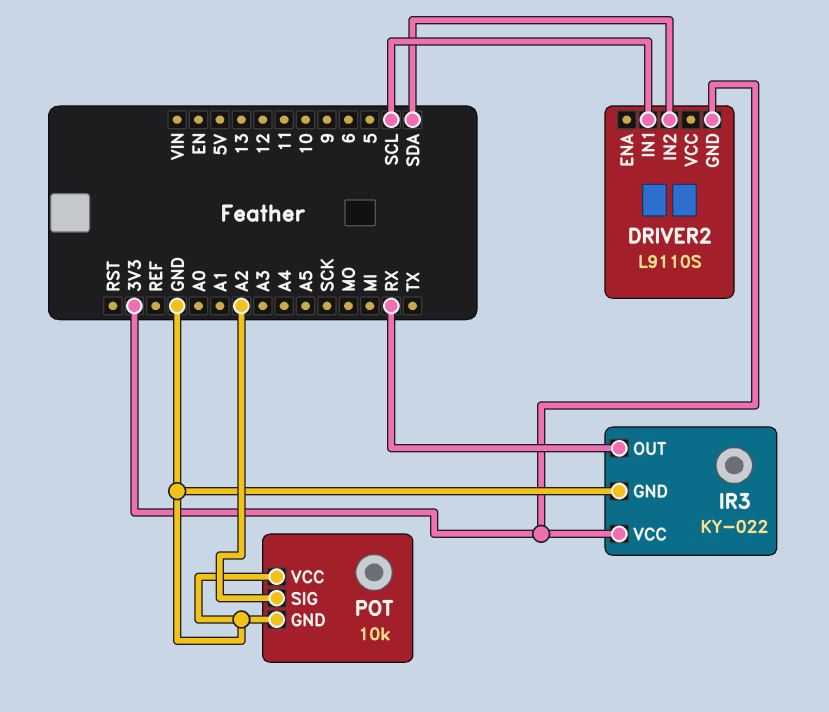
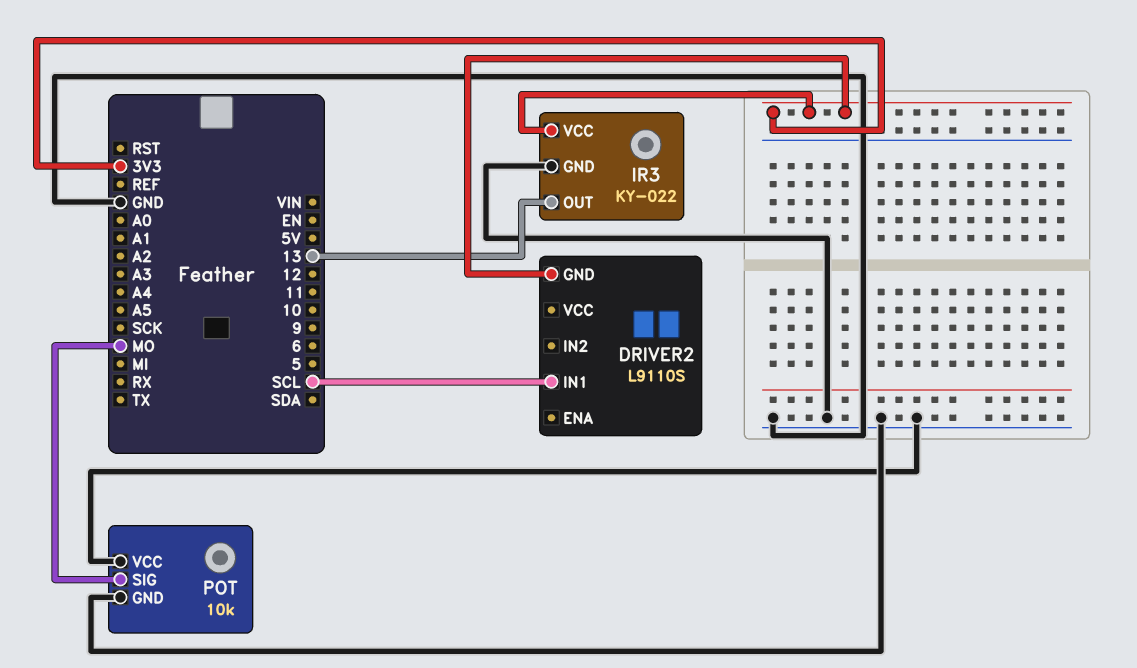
DRIVER2 pin IN2: SDA -> none
IR3 pin OUT: RX -> 13
POT pin SIG: A2 -> MO

